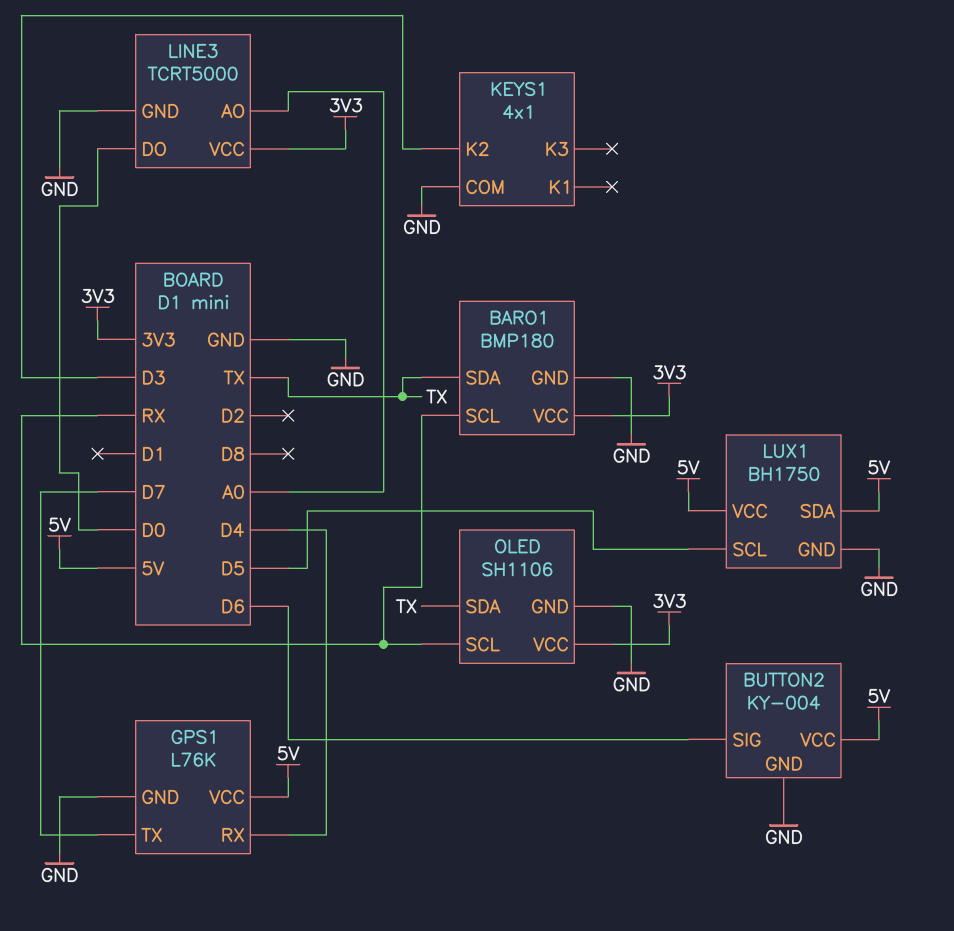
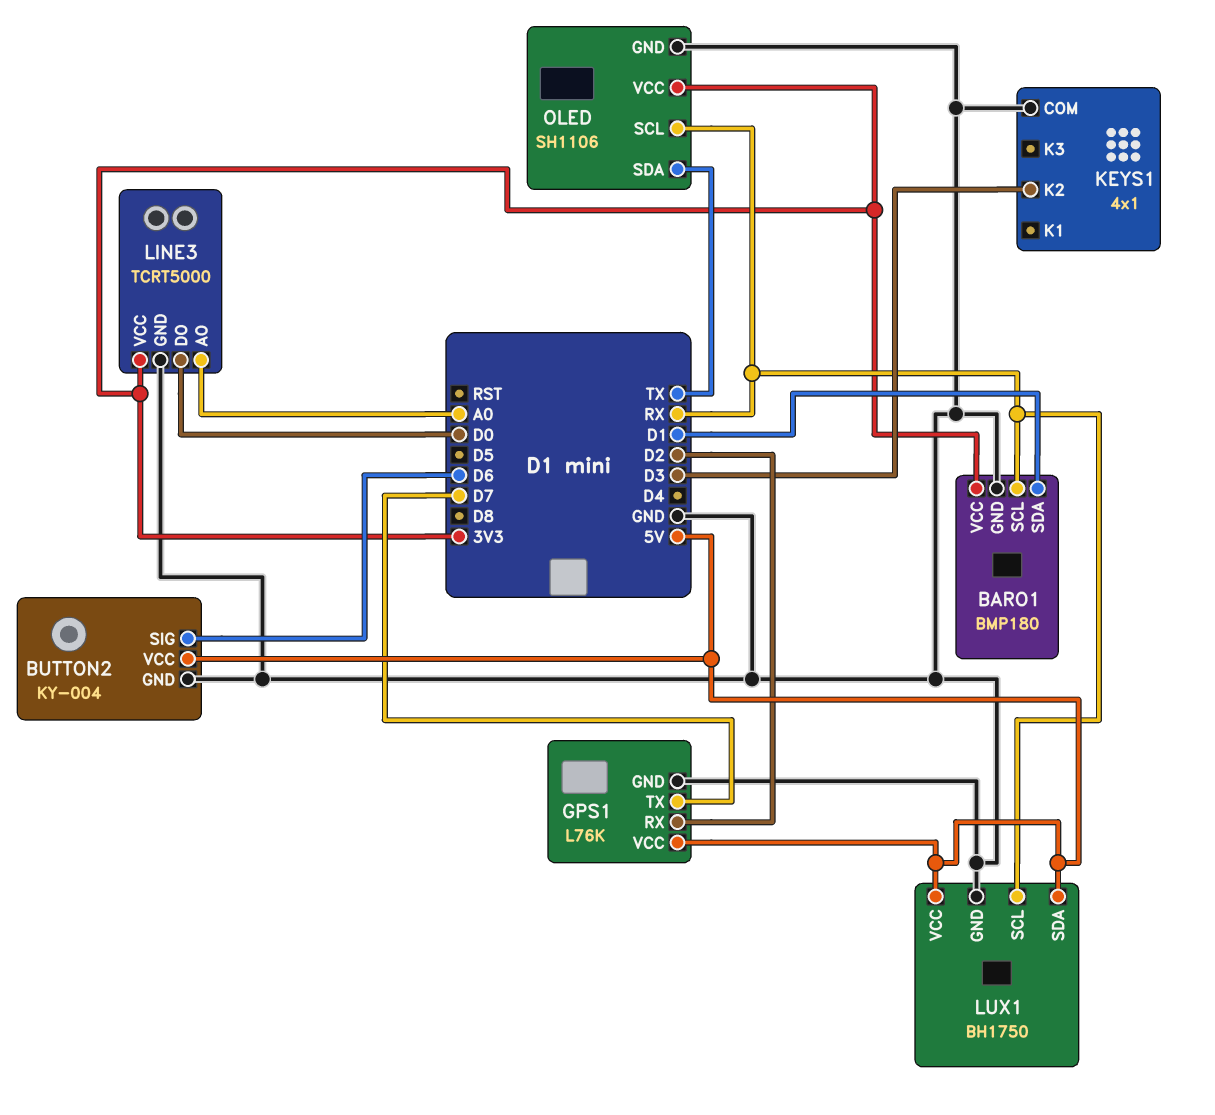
BARO1 pin SDA: TX -> D1
GPS1 pin RX: D4 -> D2
LUX1 pin SCL: D5 -> RX

